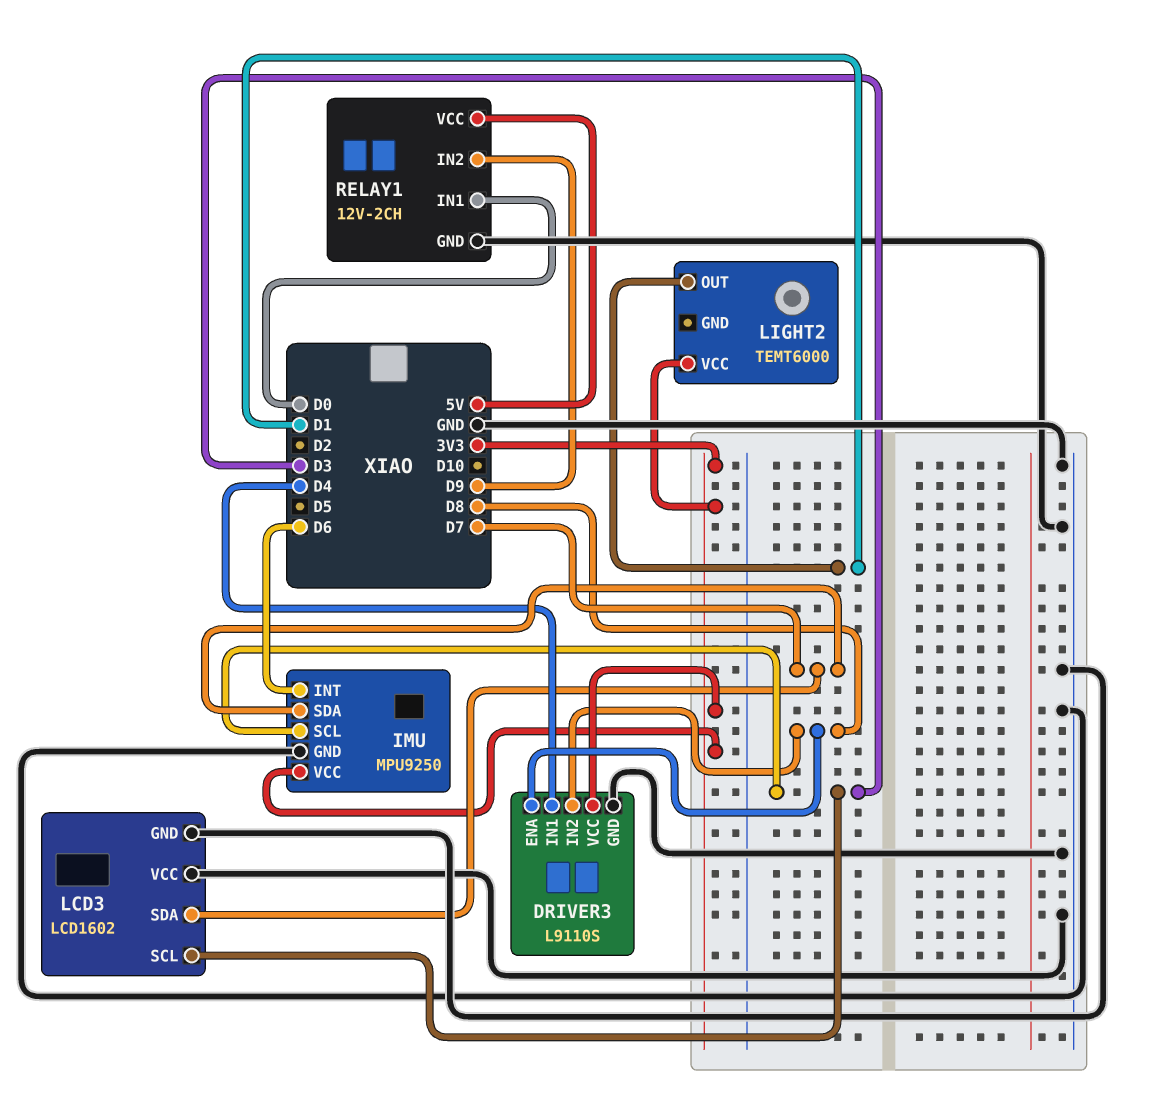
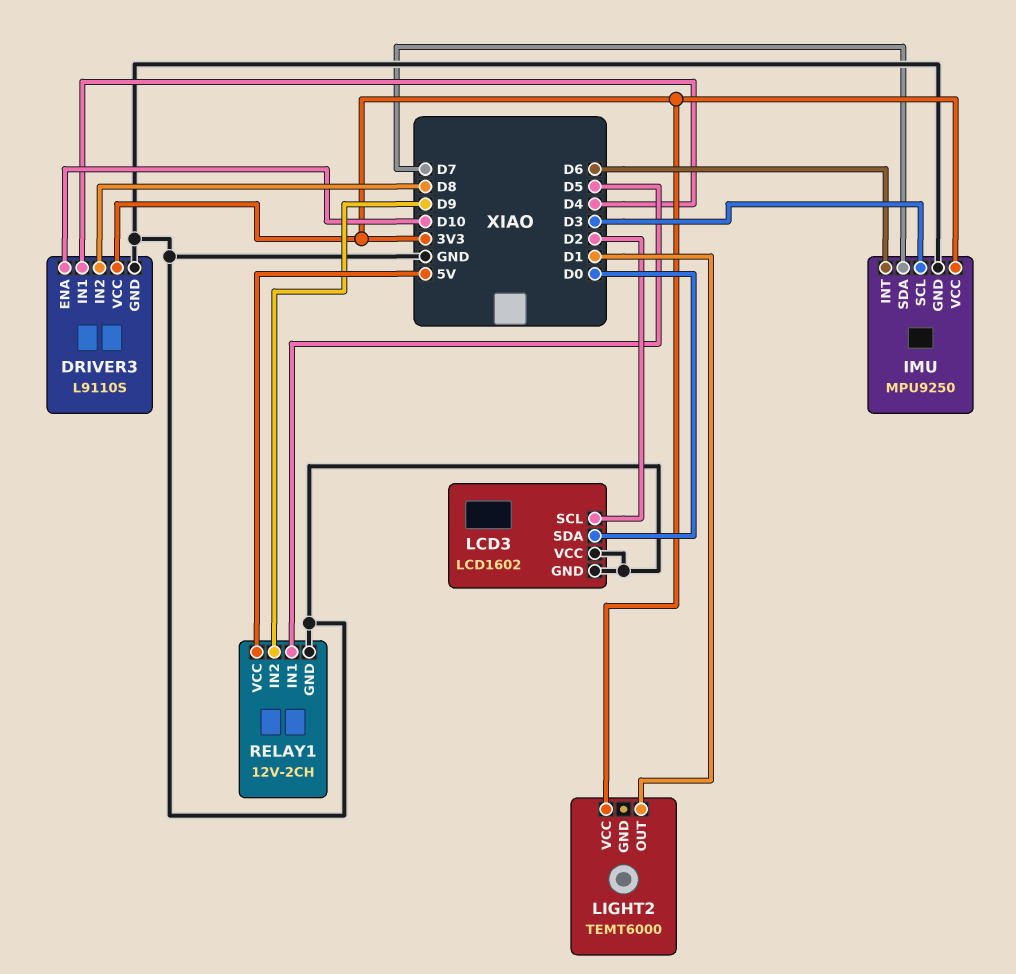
DRIVER3 pin ENA: D8 -> D10
LCD3 pin SCL: D3 -> D2
LCD3 pin SDA: D7 -> D0
RELAY1 pin IN1: D0 -> D5

